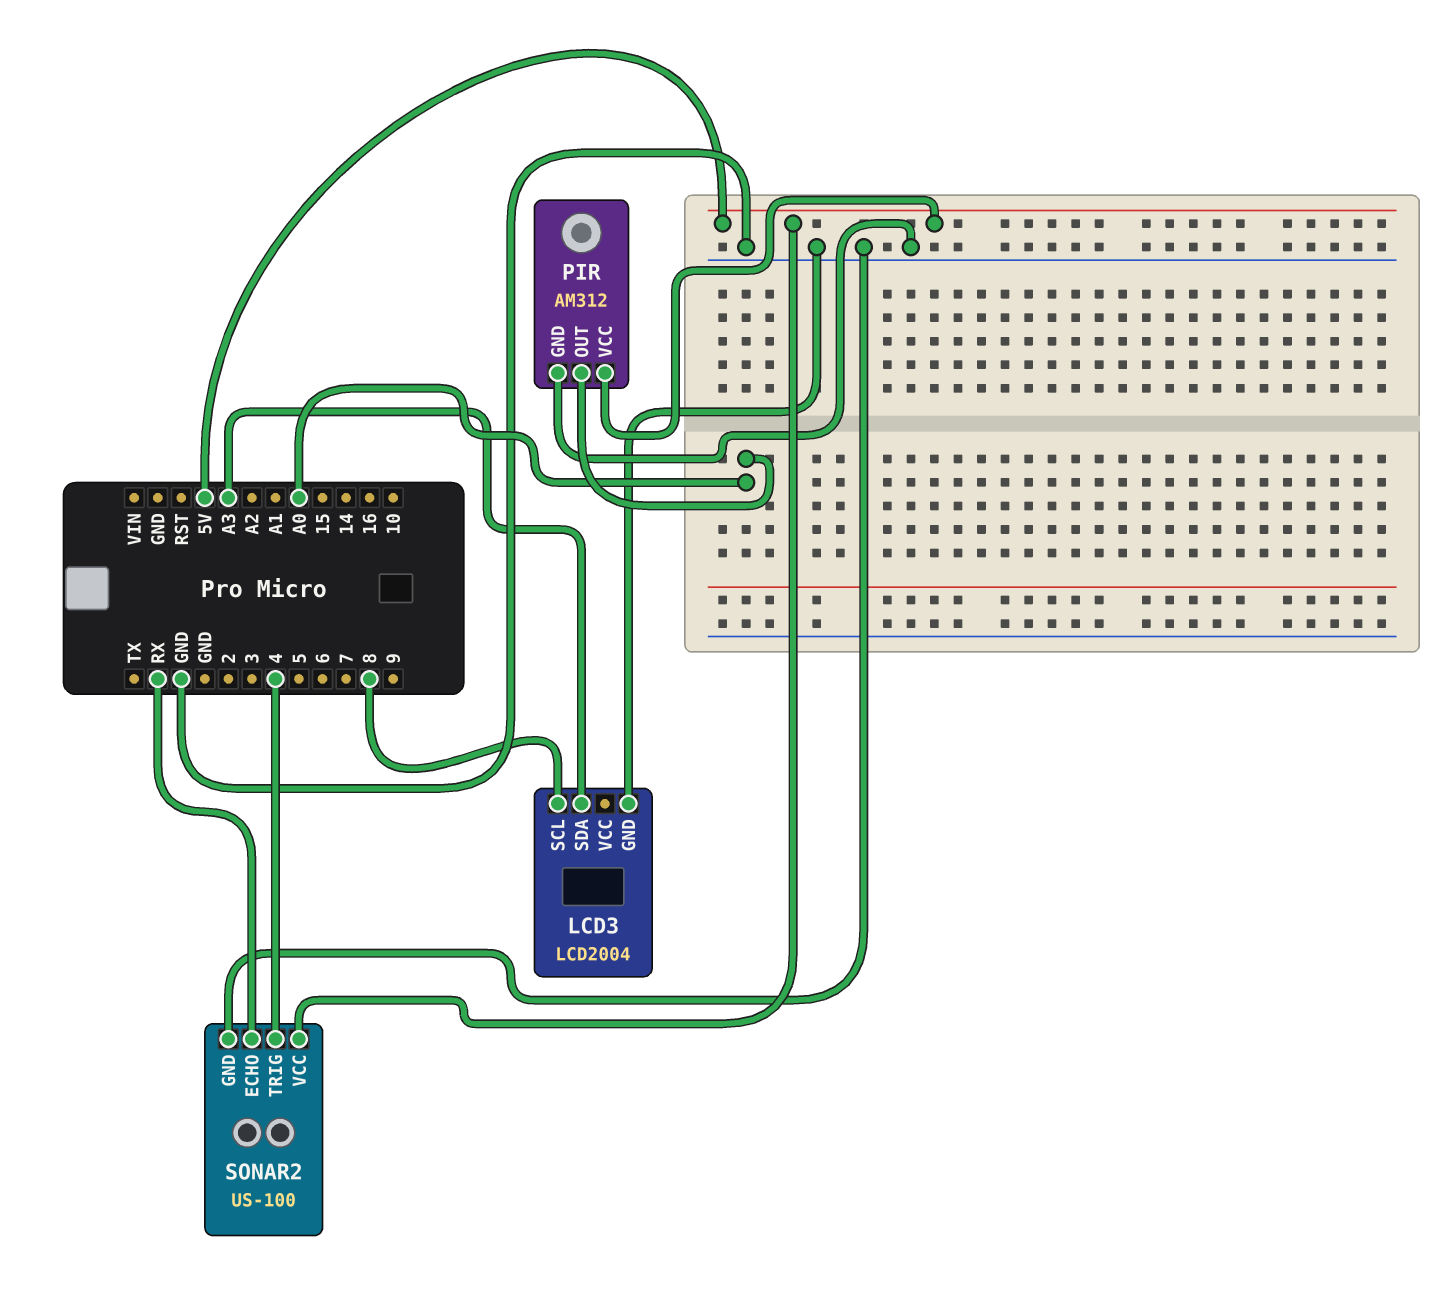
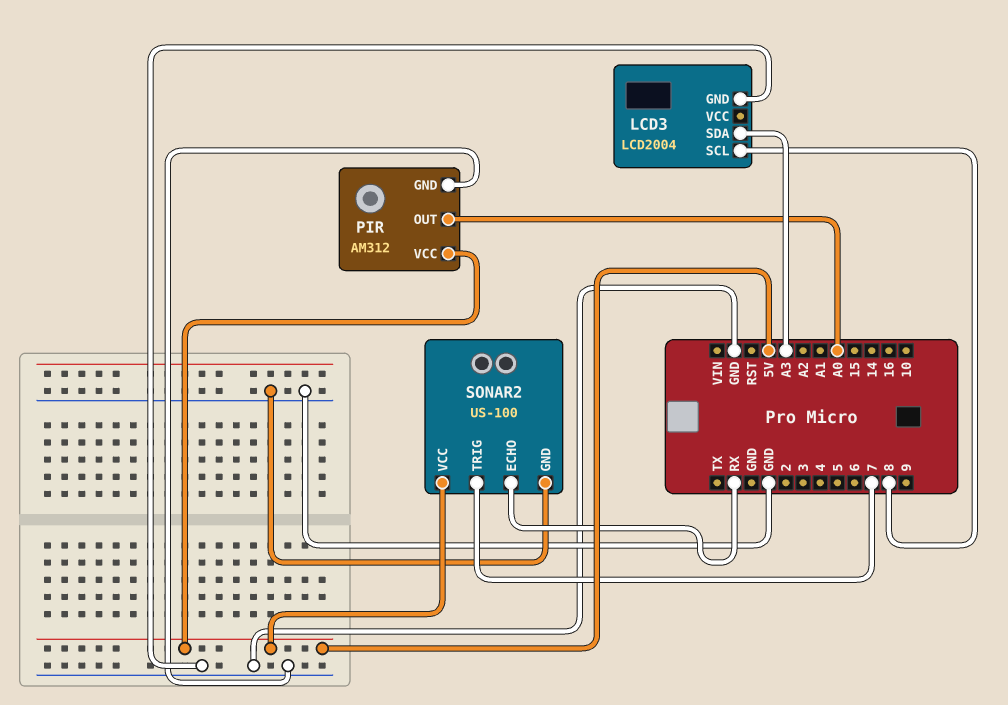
SONAR2 pin TRIG: 4 -> 7

